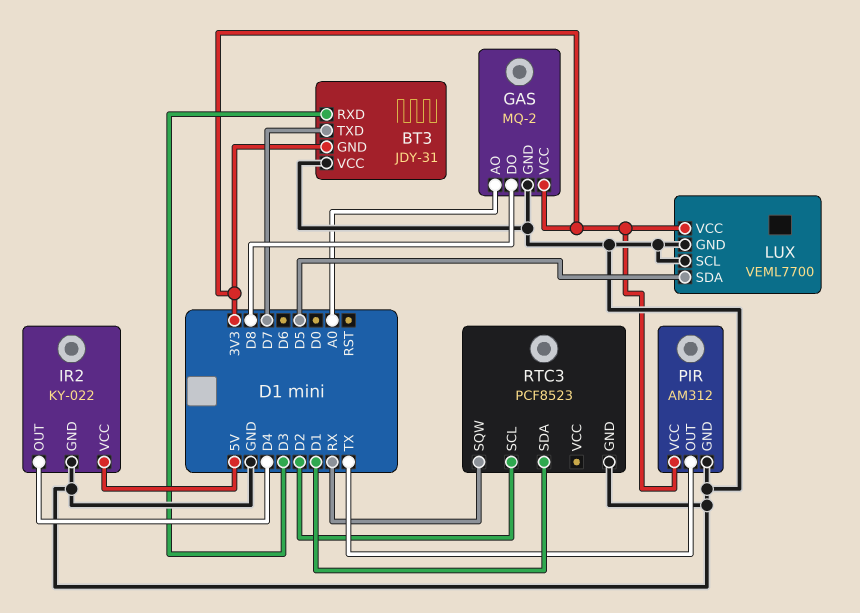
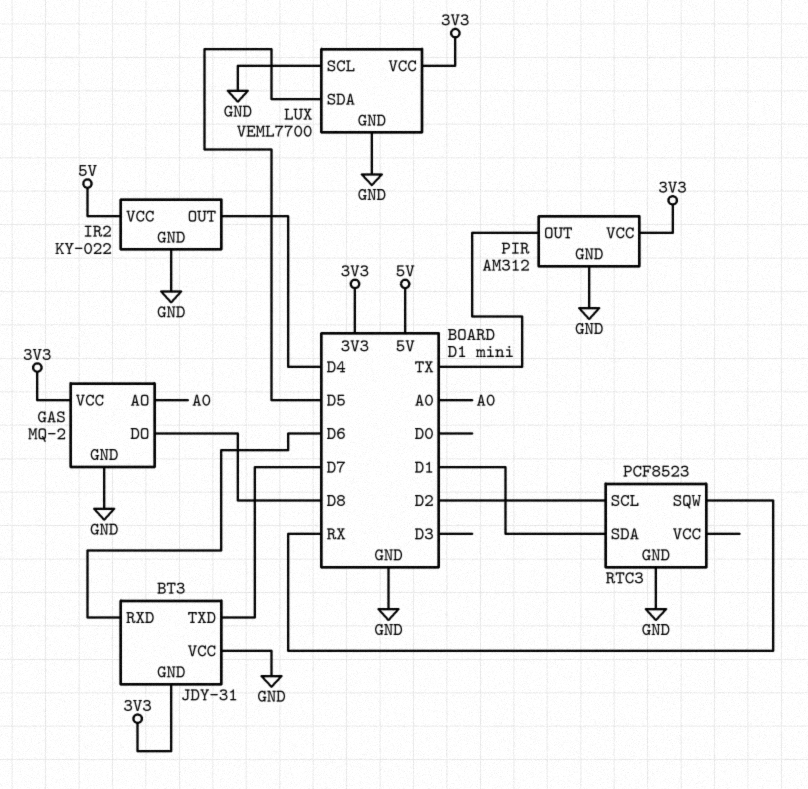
BT3 pin RXD: D3 -> D6

